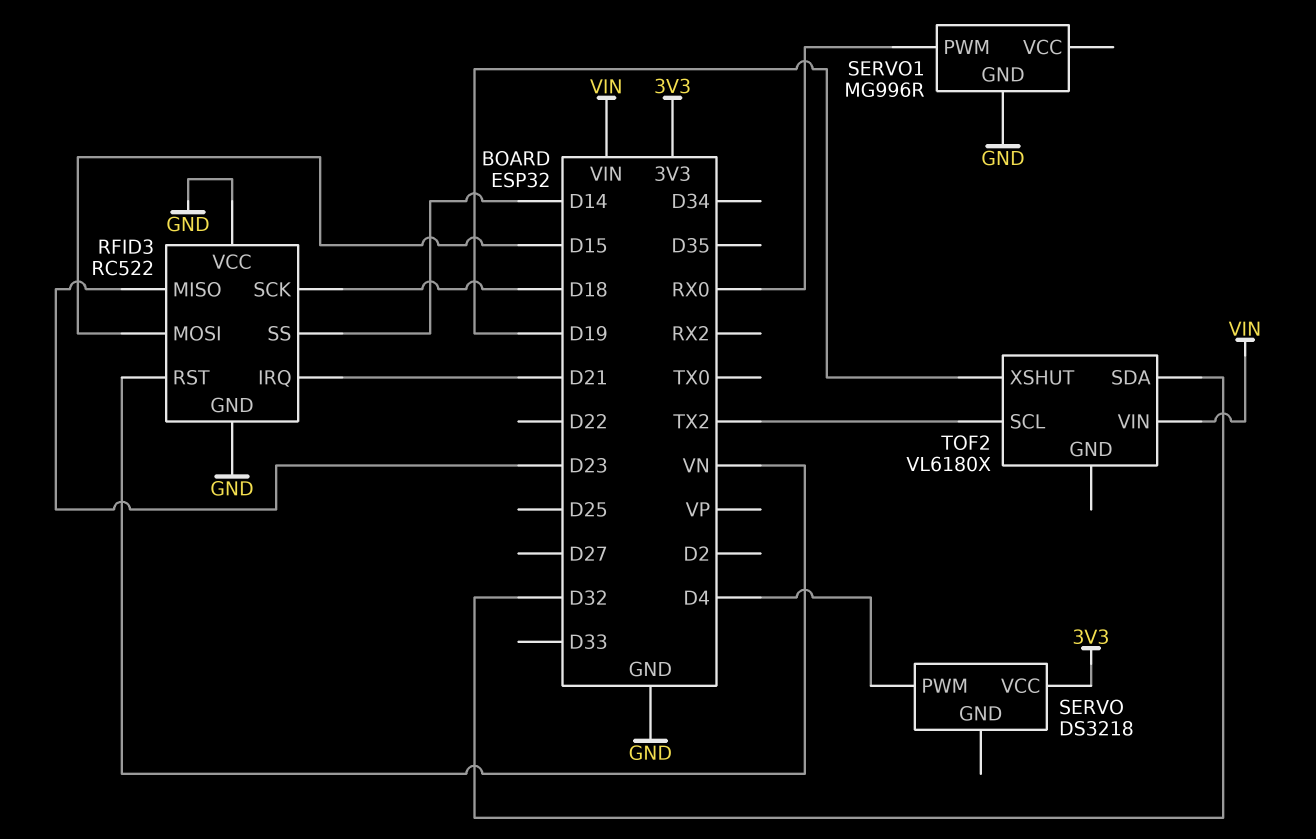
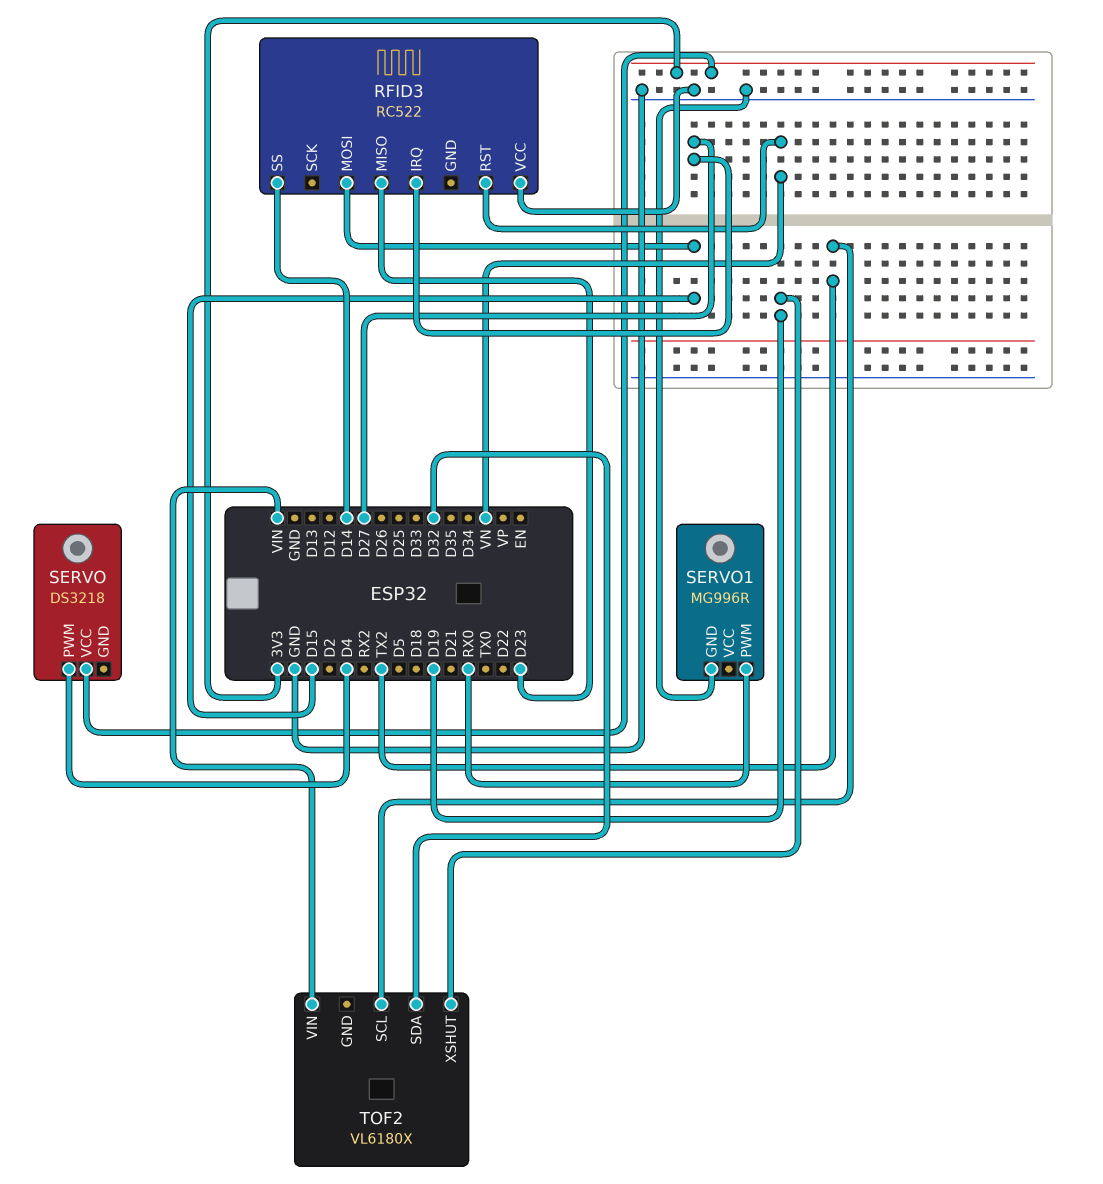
RFID3 pin GND: GND -> none
RFID3 pin IRQ: D21 -> D27
RFID3 pin SCK: D18 -> none

